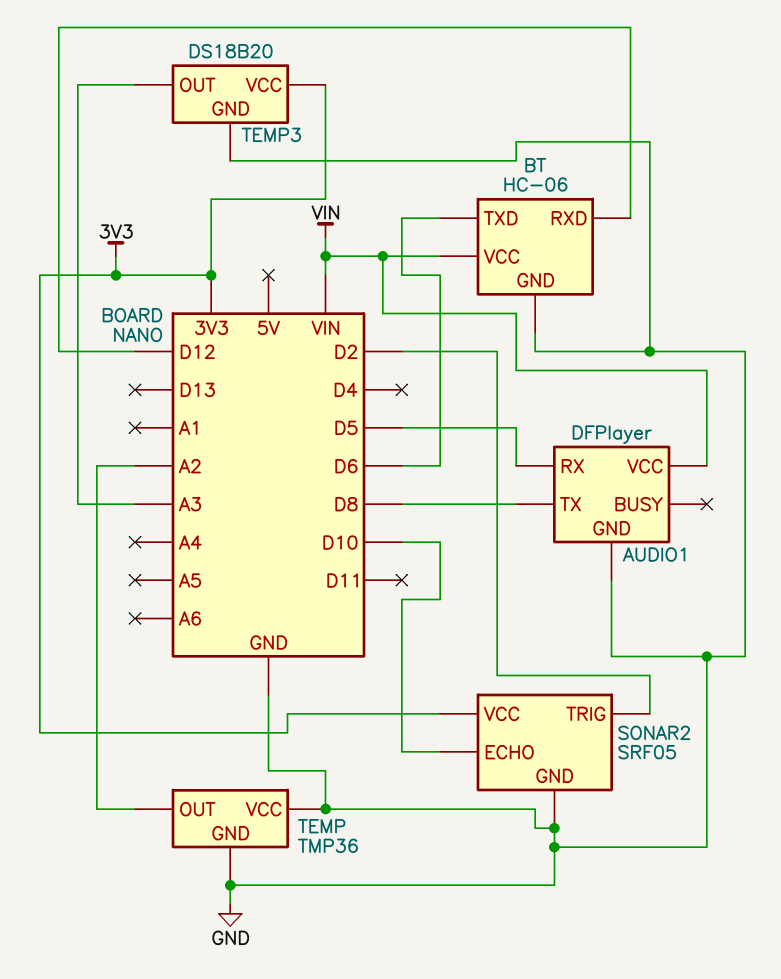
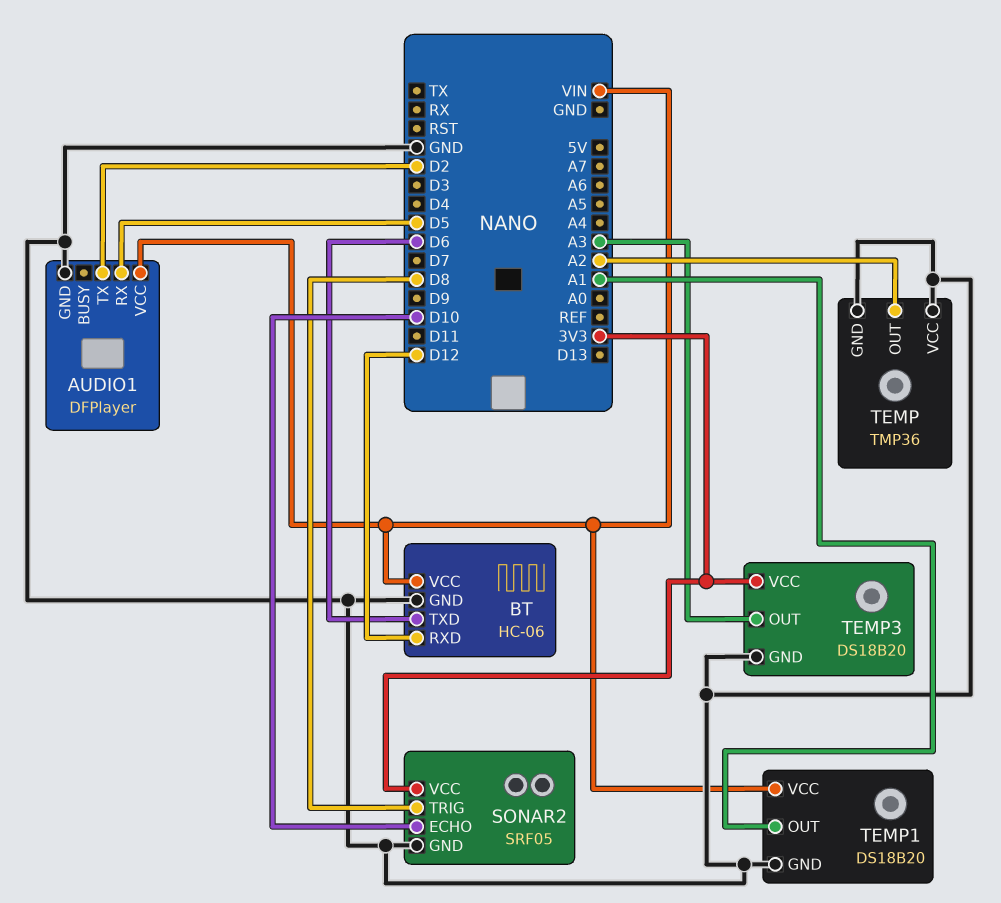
AUDIO1 pin TX: D8 -> D2
SONAR2 pin TRIG: D2 -> D8
TEMP1: none -> DS18B20
TEMP1 pin GND: none -> GND
TEMP1 pin OUT: none -> A1
TEMP1 pin VCC: none -> VIN

